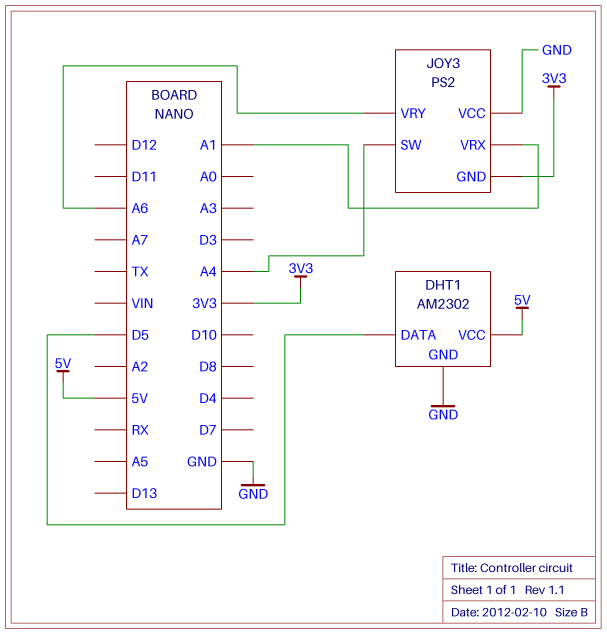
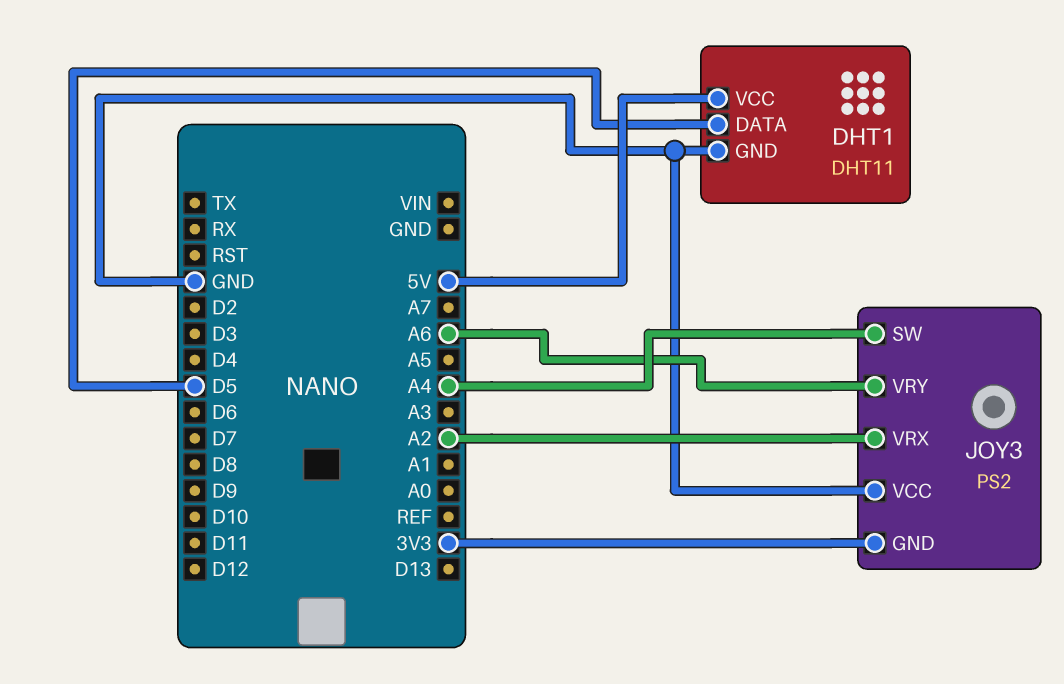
DHT1: AM2302 -> DHT11
JOY3 pin VRX: A1 -> A2

